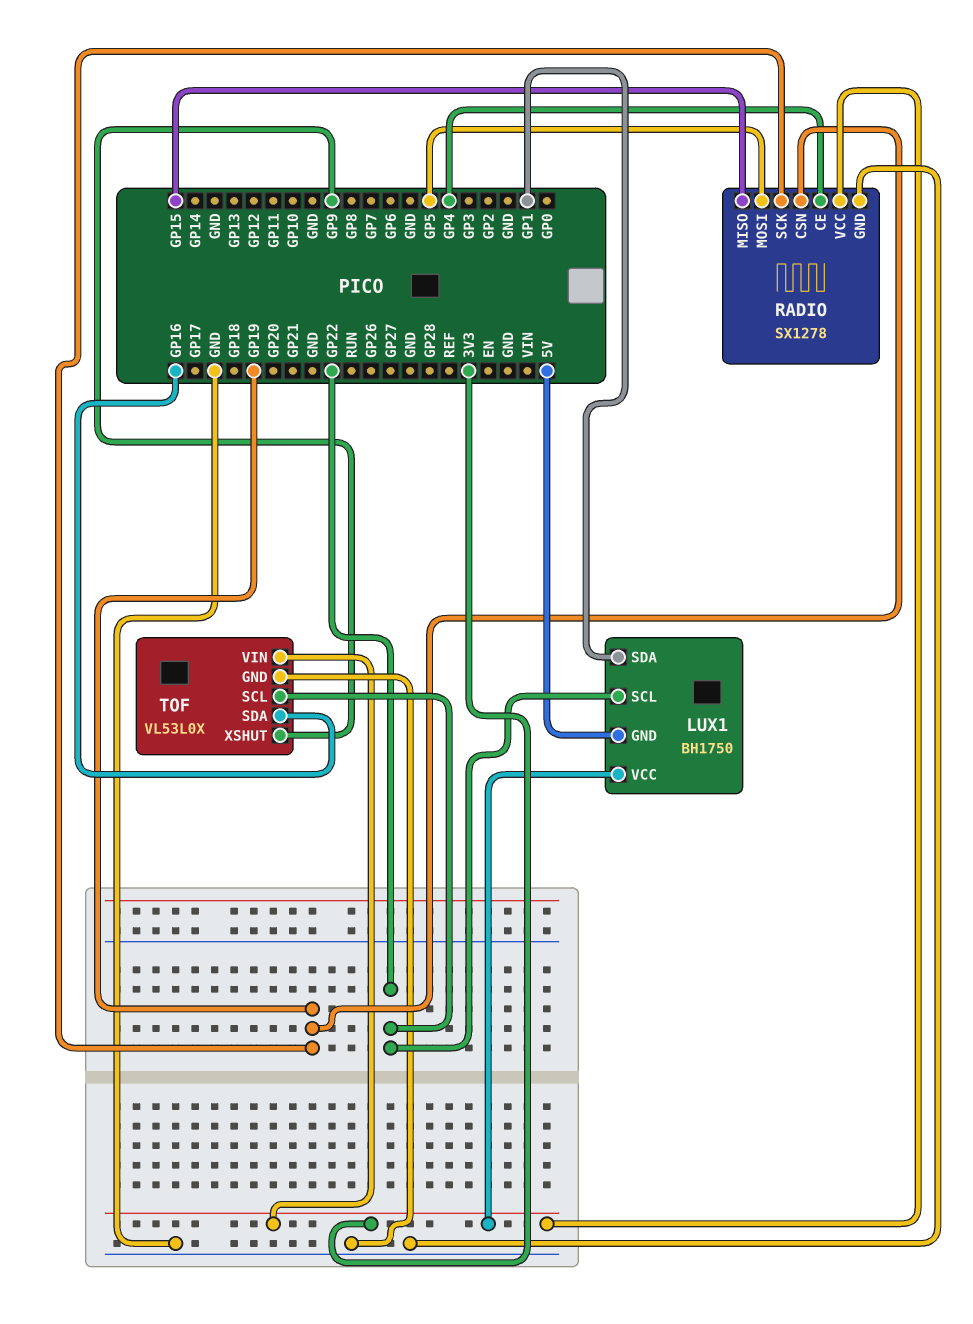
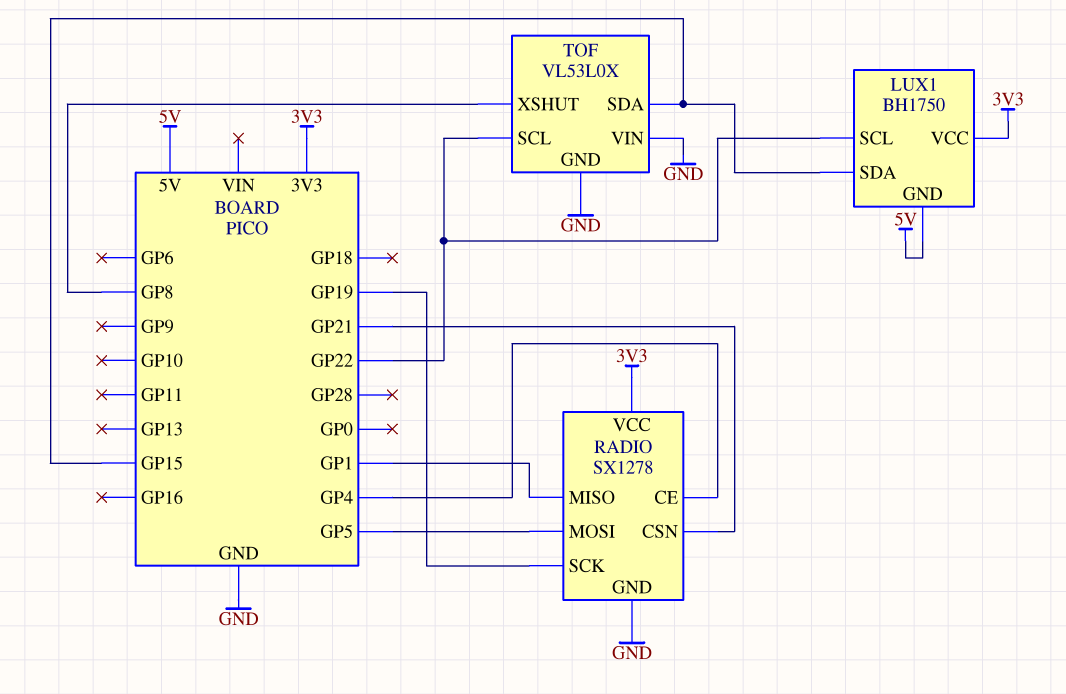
LUX1 pin SDA: GP1 -> GP15
RADIO pin CSN: GP19 -> GP21
RADIO pin MISO: GP15 -> GP1
TOF pin SDA: GP16 -> GP15
TOF pin VIN: 3V3 -> GND
TOF pin XSHUT: GP9 -> GP8

